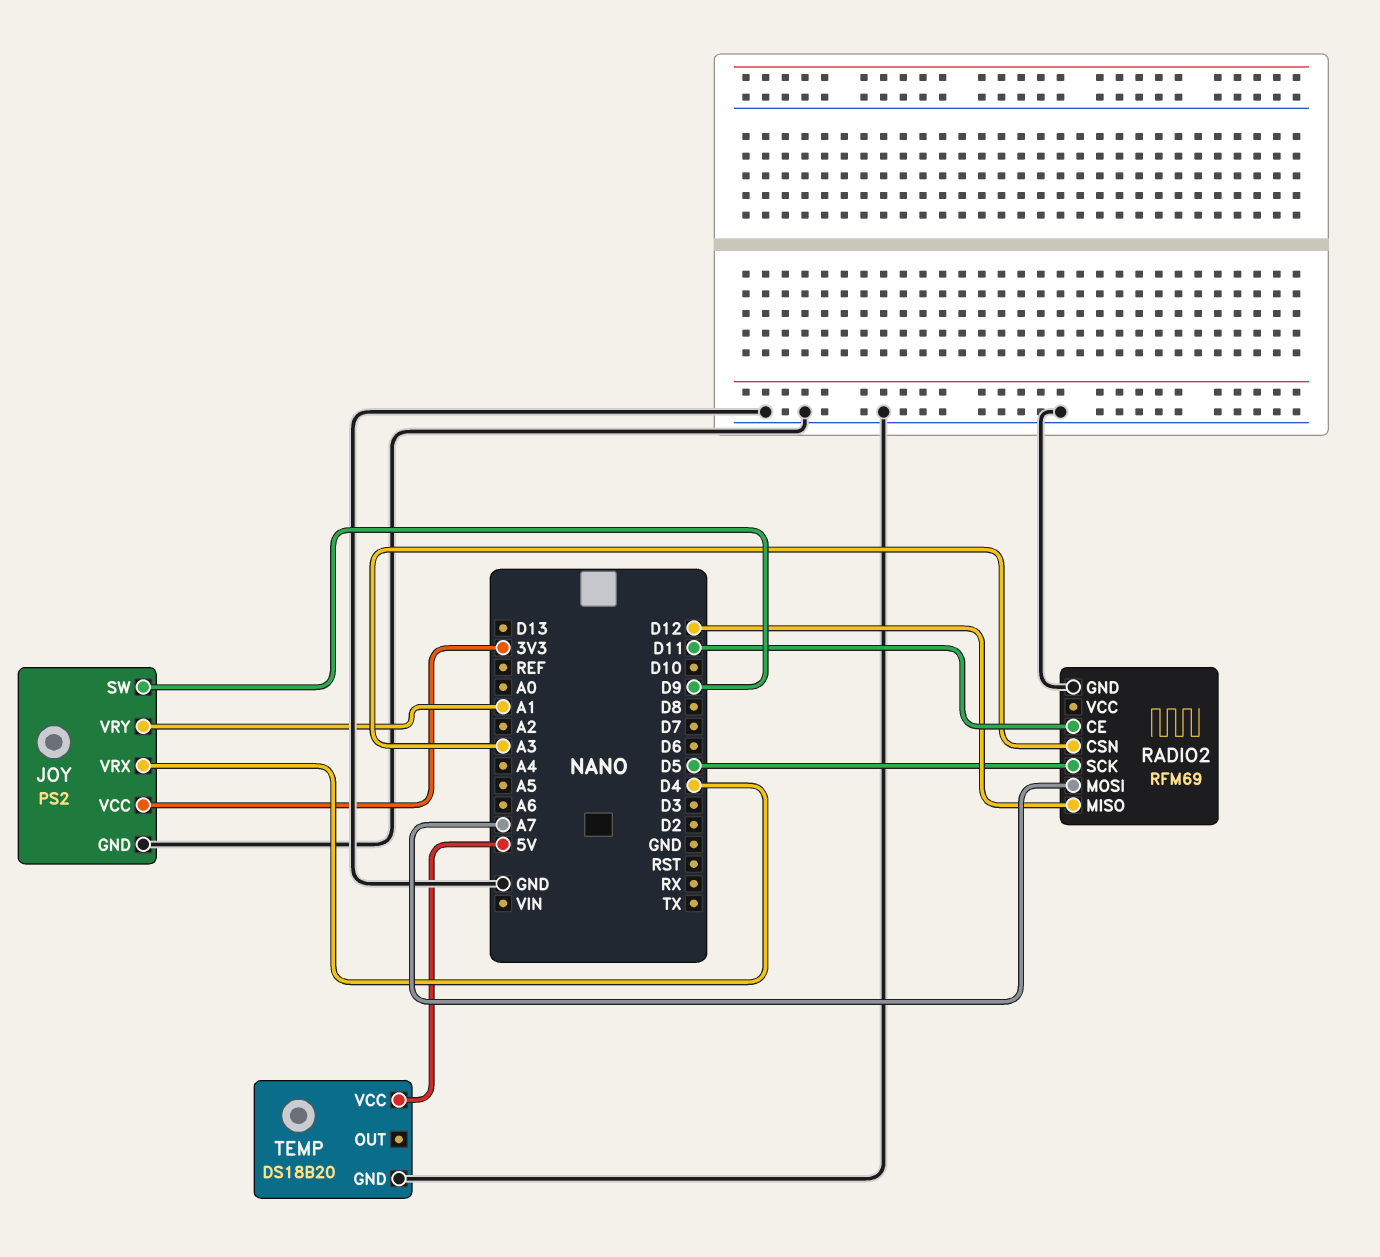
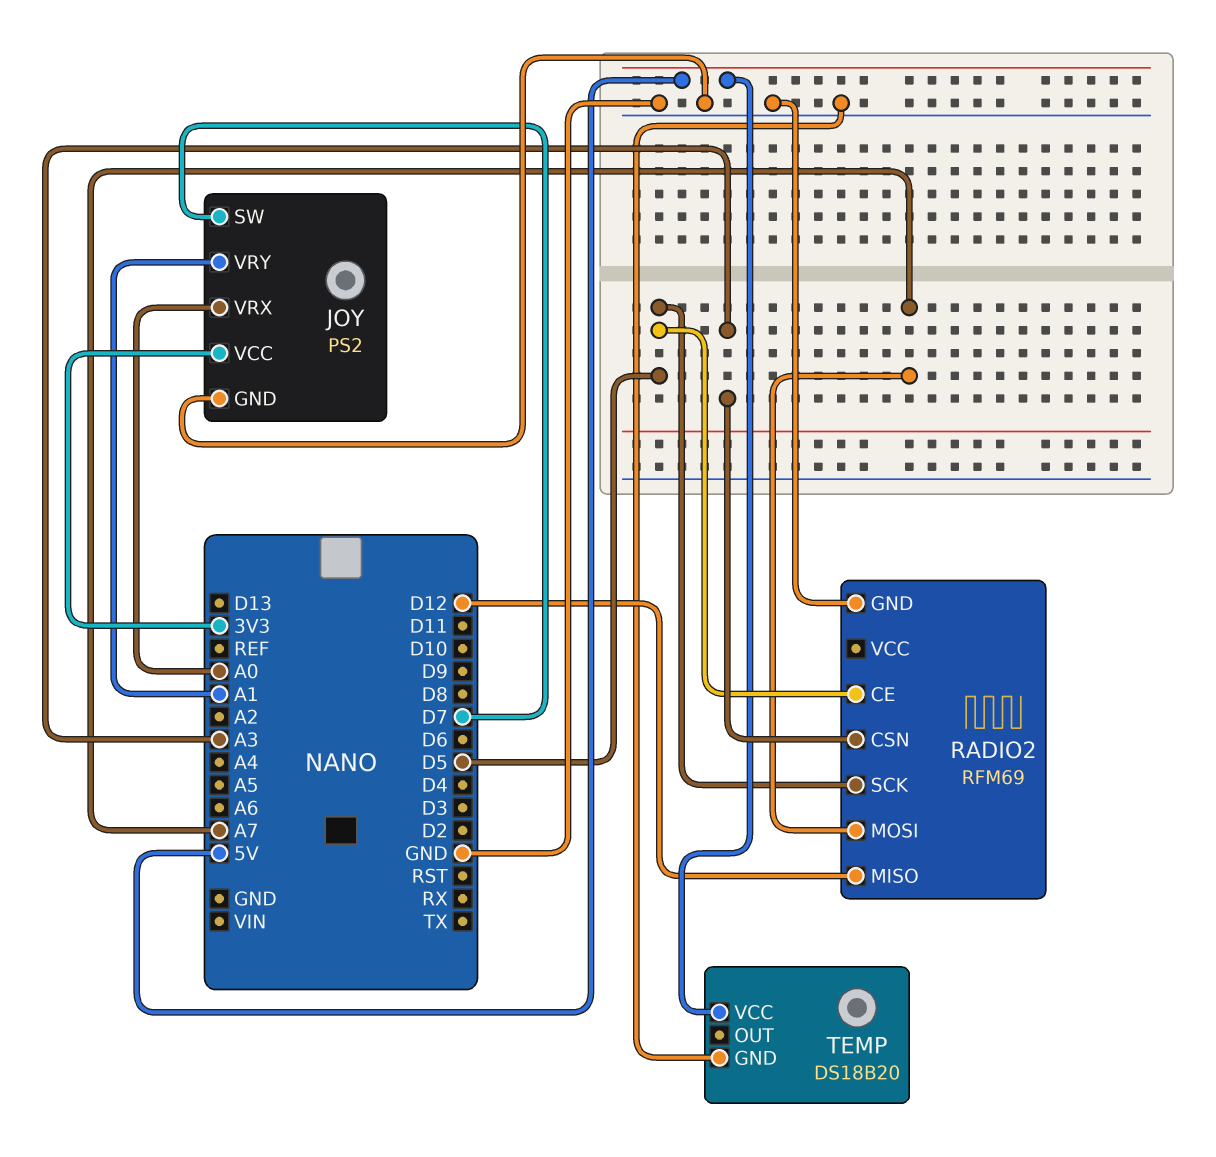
JOY pin SW: D9 -> D7
JOY pin VRX: D4 -> A0
RADIO2 pin CE: D11 -> D5

